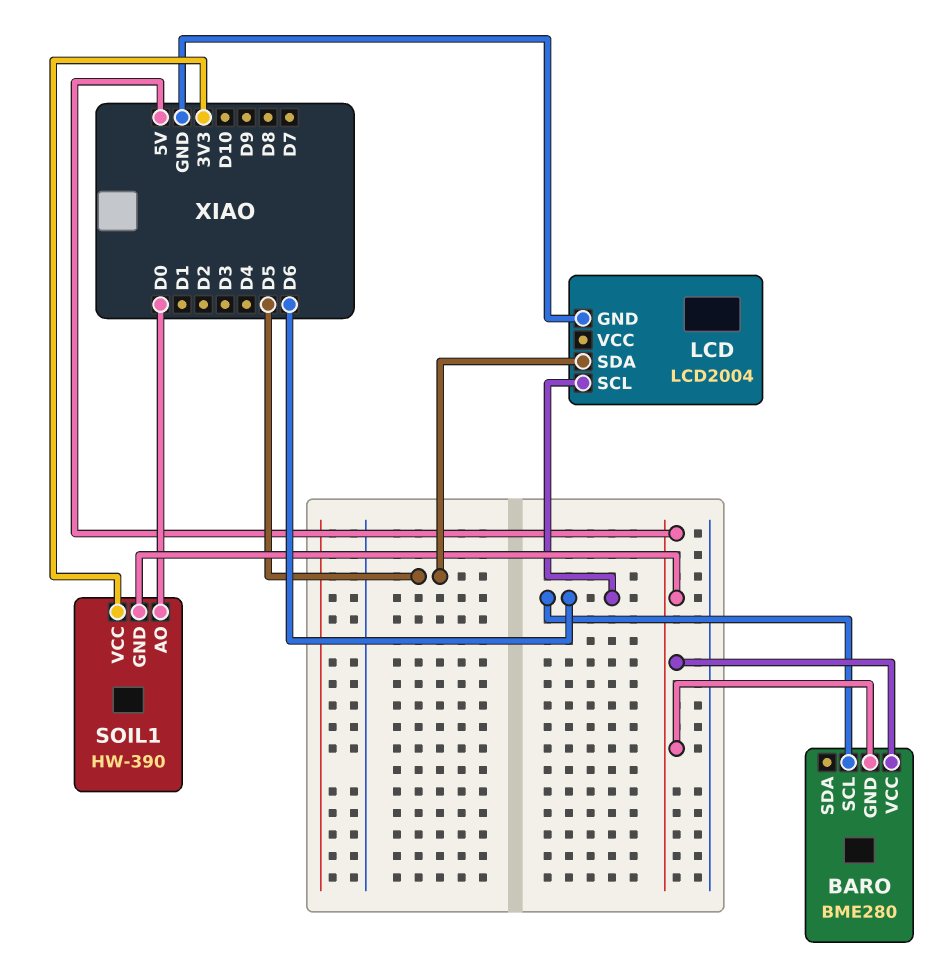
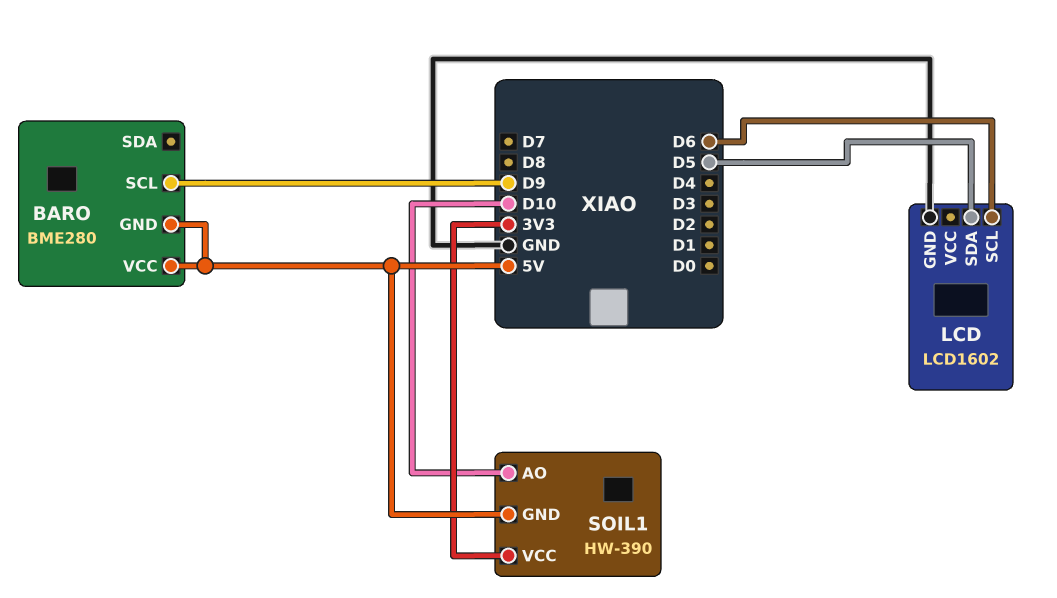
BARO pin SCL: D6 -> D9
LCD: LCD2004 -> LCD1602
SOIL1 pin AO: D0 -> D10

